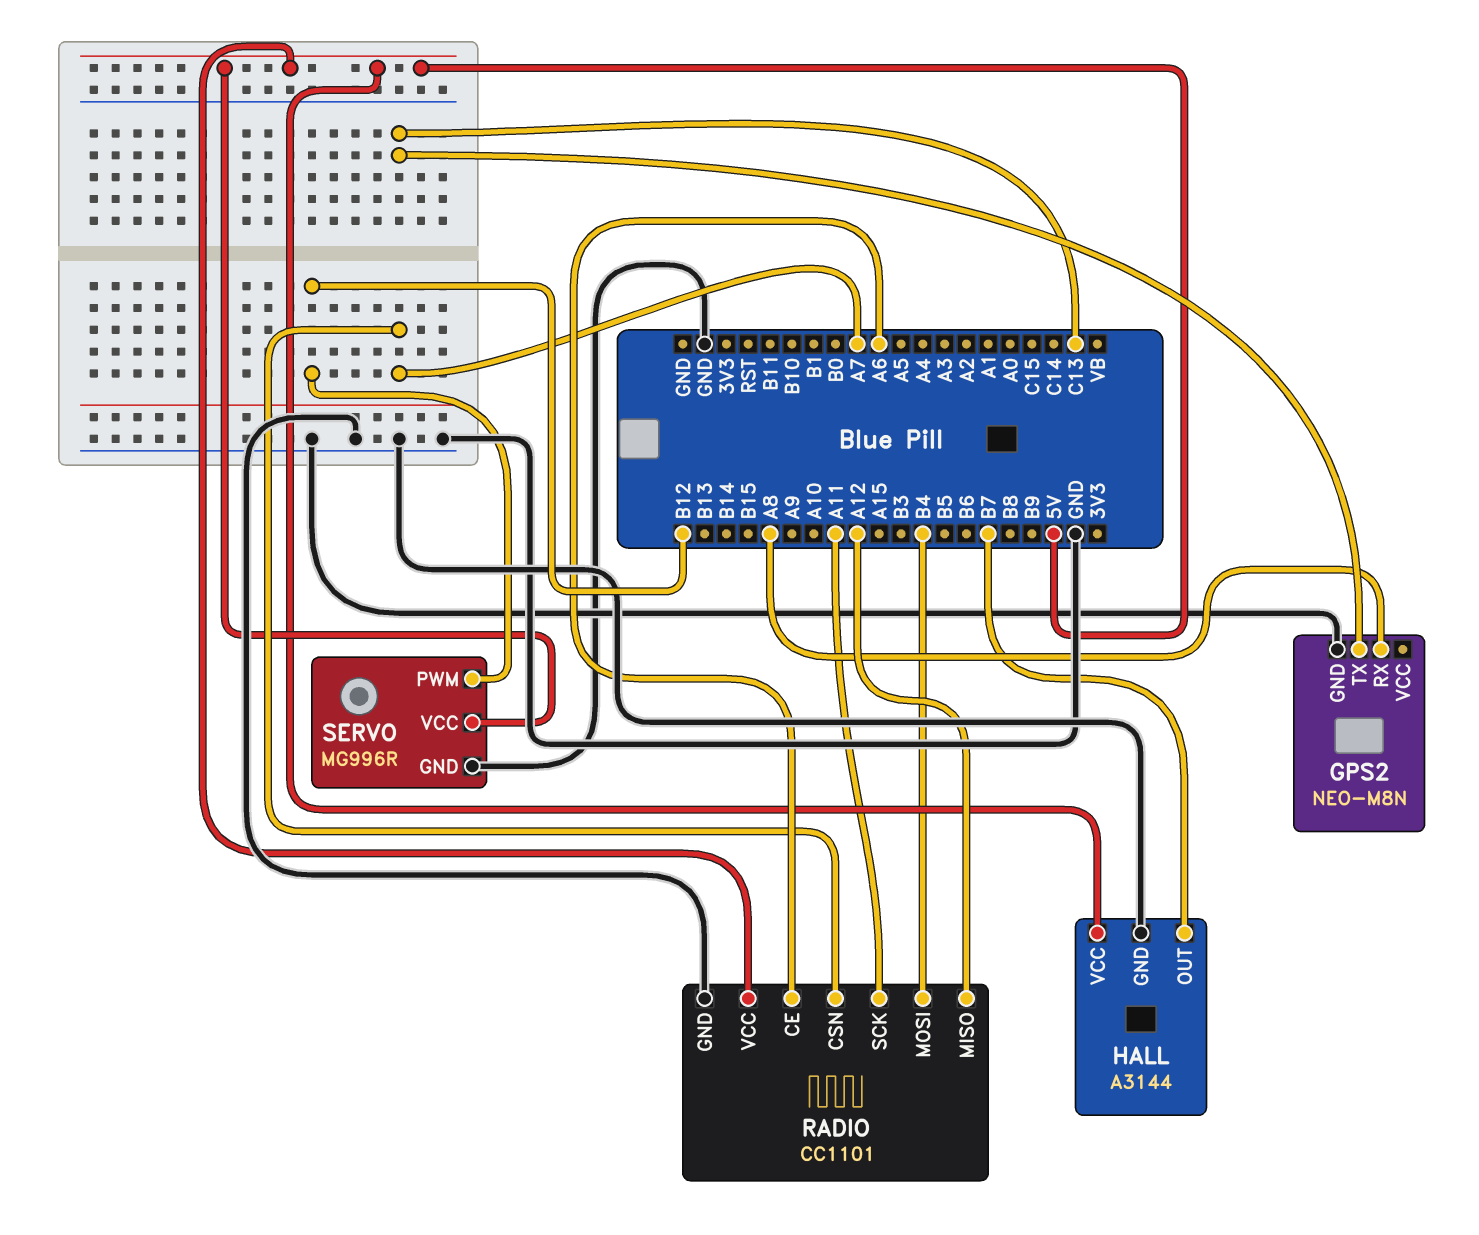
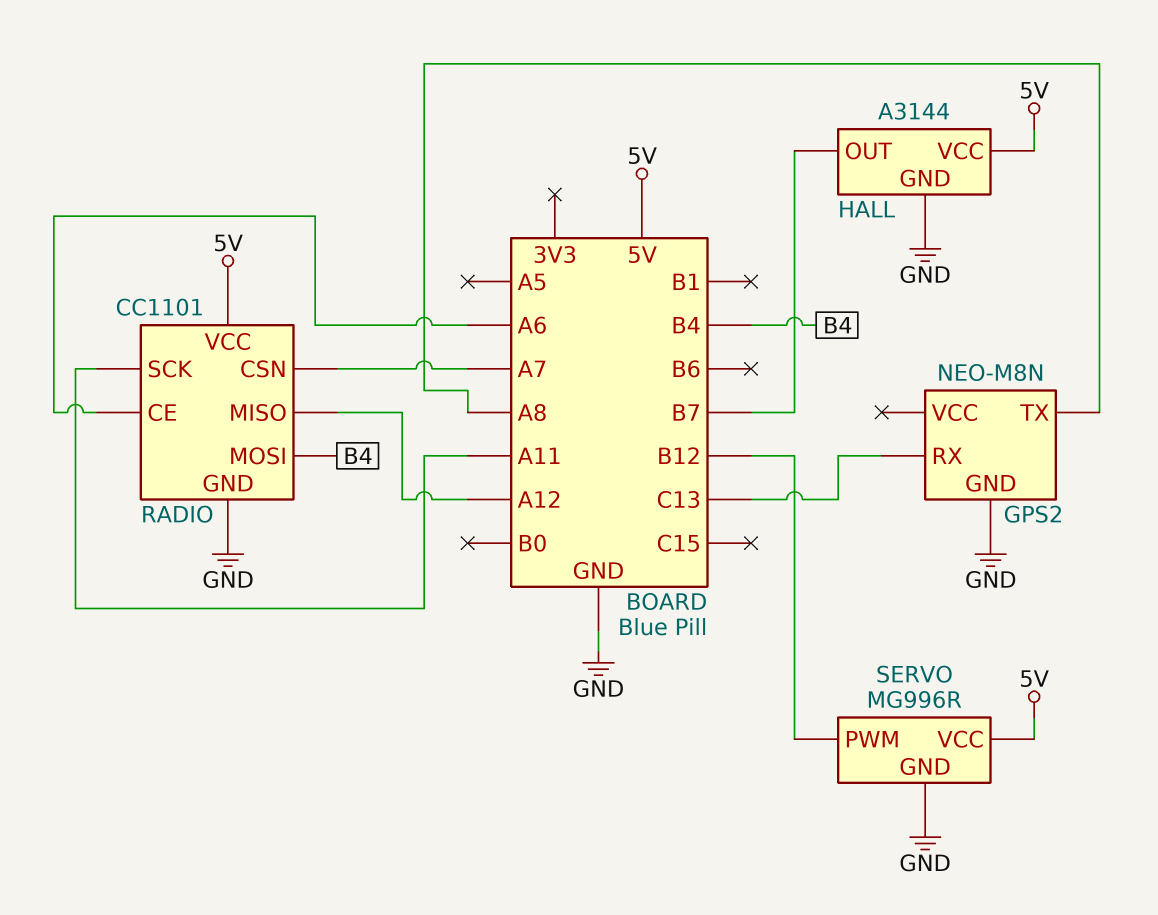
GPS2 pin RX: A8 -> C13
GPS2 pin TX: C13 -> A8

